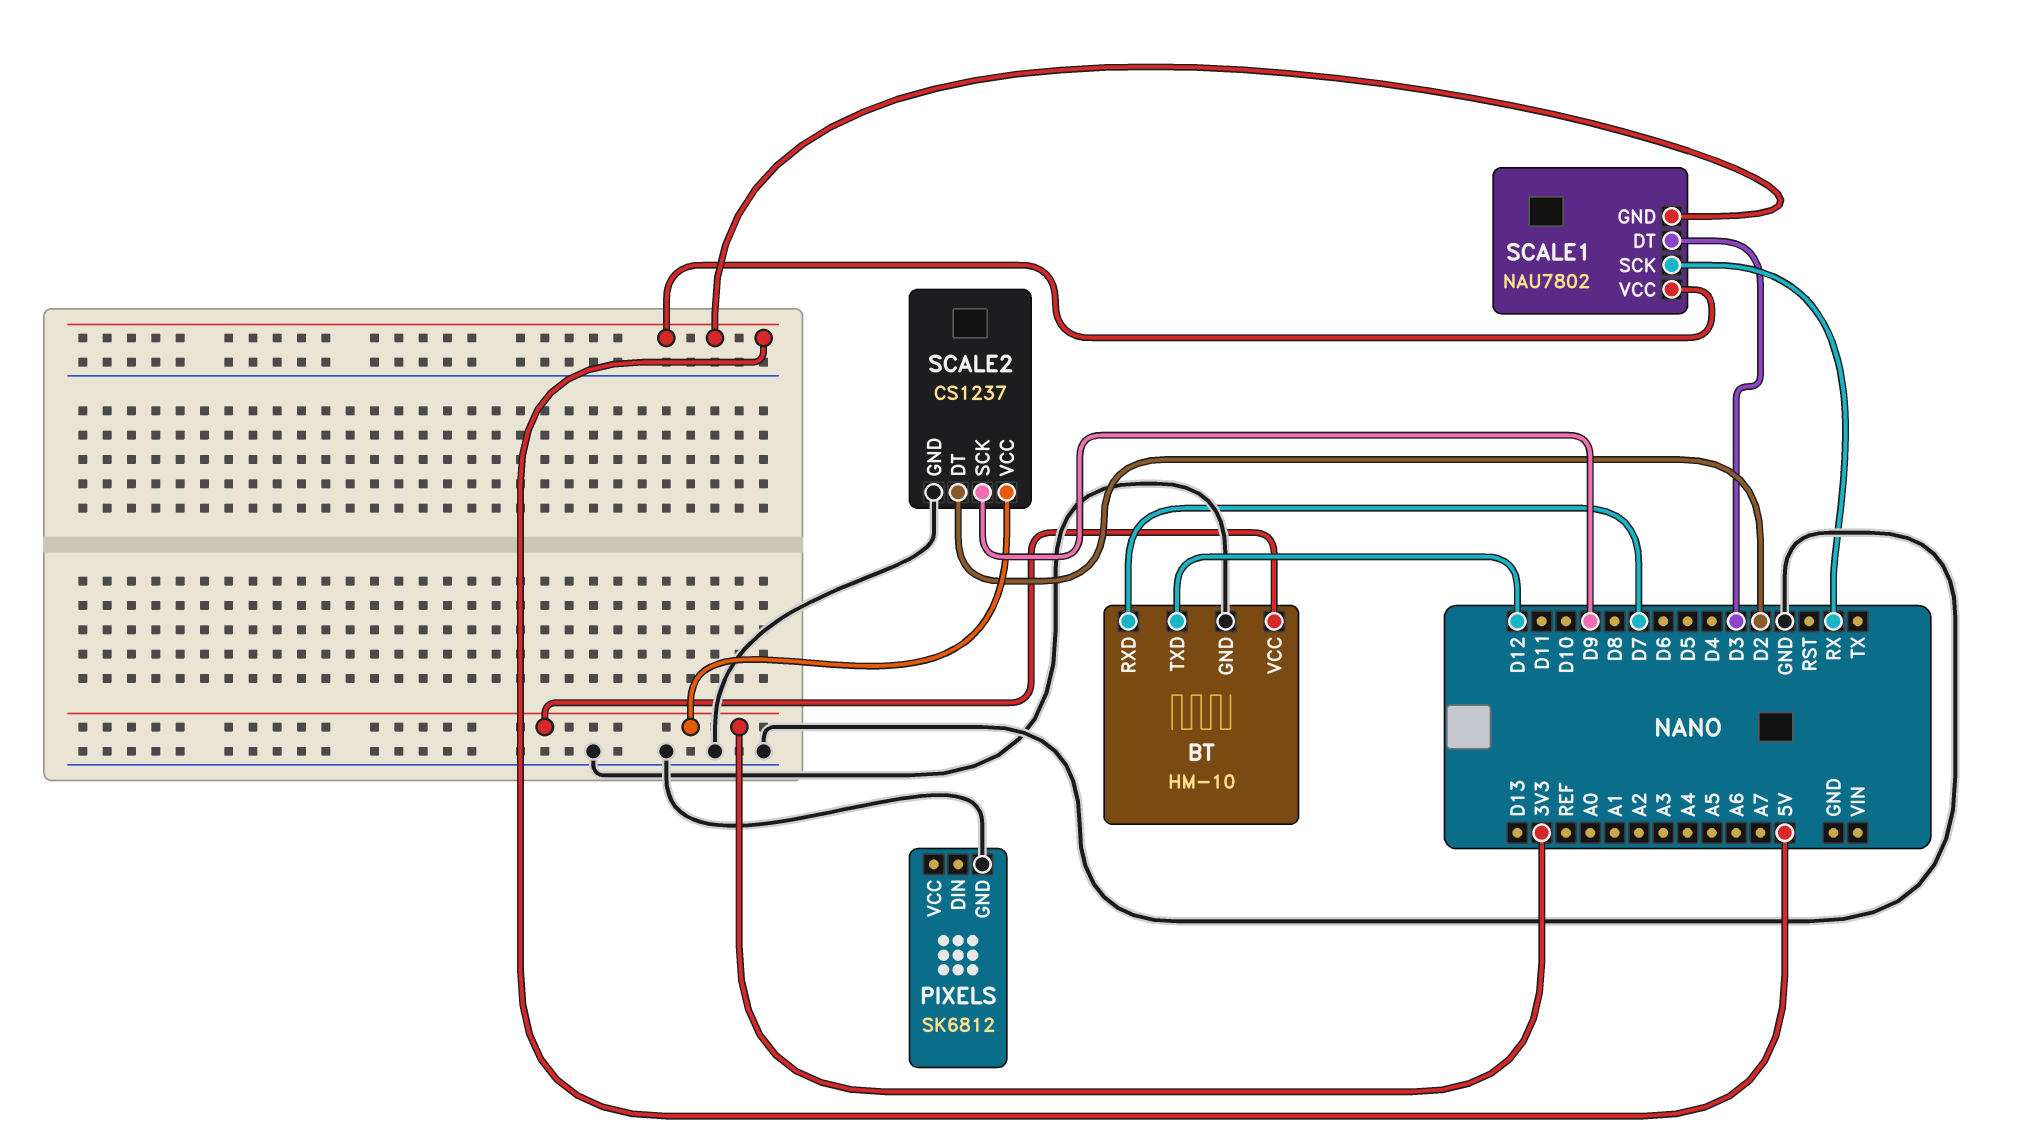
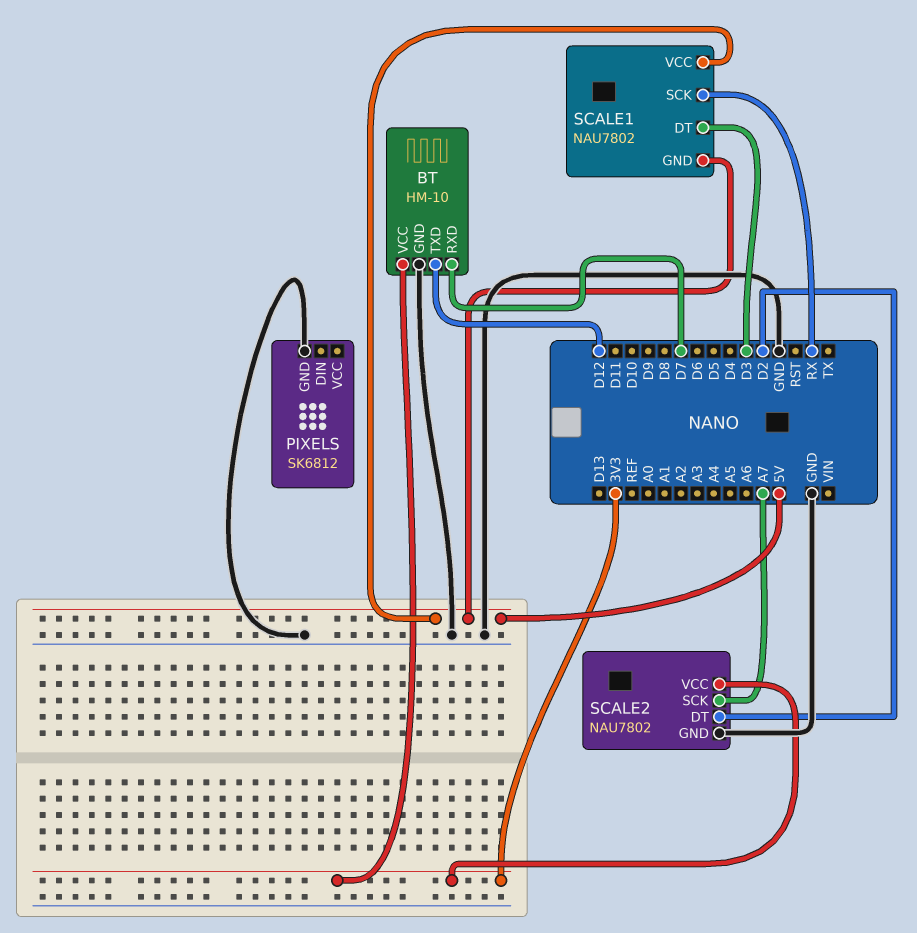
SCALE2: CS1237 -> NAU7802
SCALE2 pin SCK: D9 -> A7

